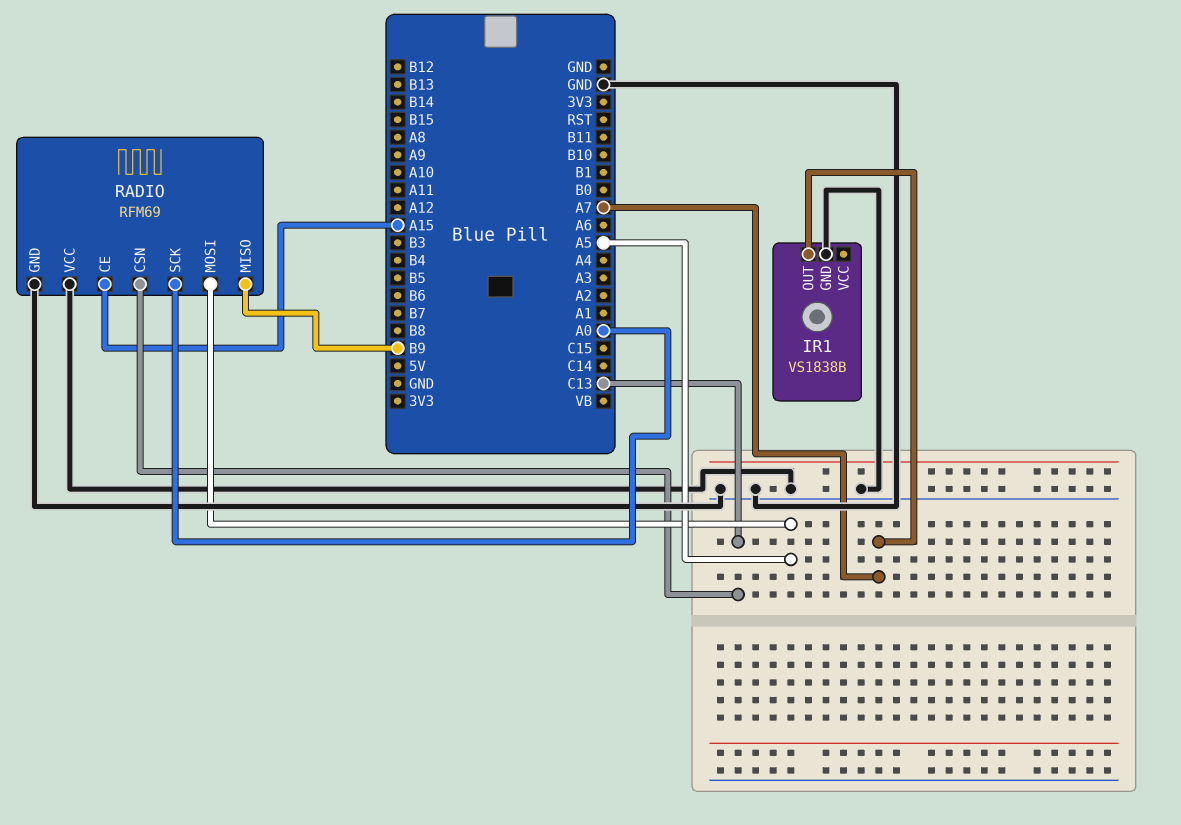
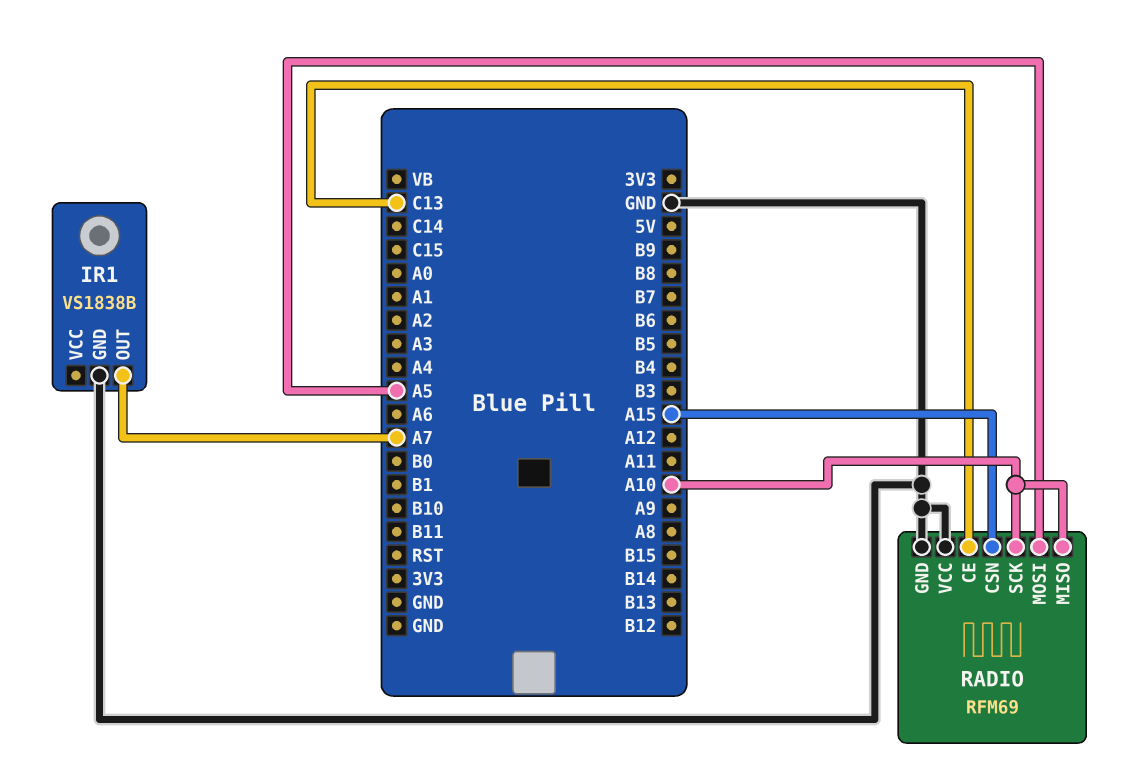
RADIO pin CE: A15 -> C13
RADIO pin CSN: C13 -> A15
RADIO pin MISO: B9 -> A10
RADIO pin SCK: A0 -> A10

